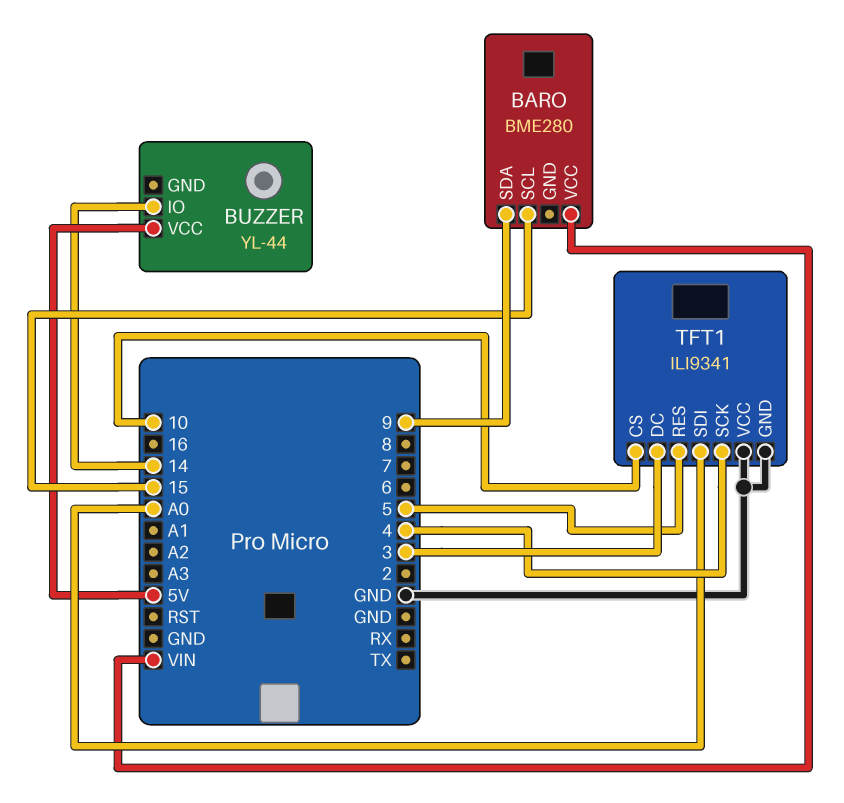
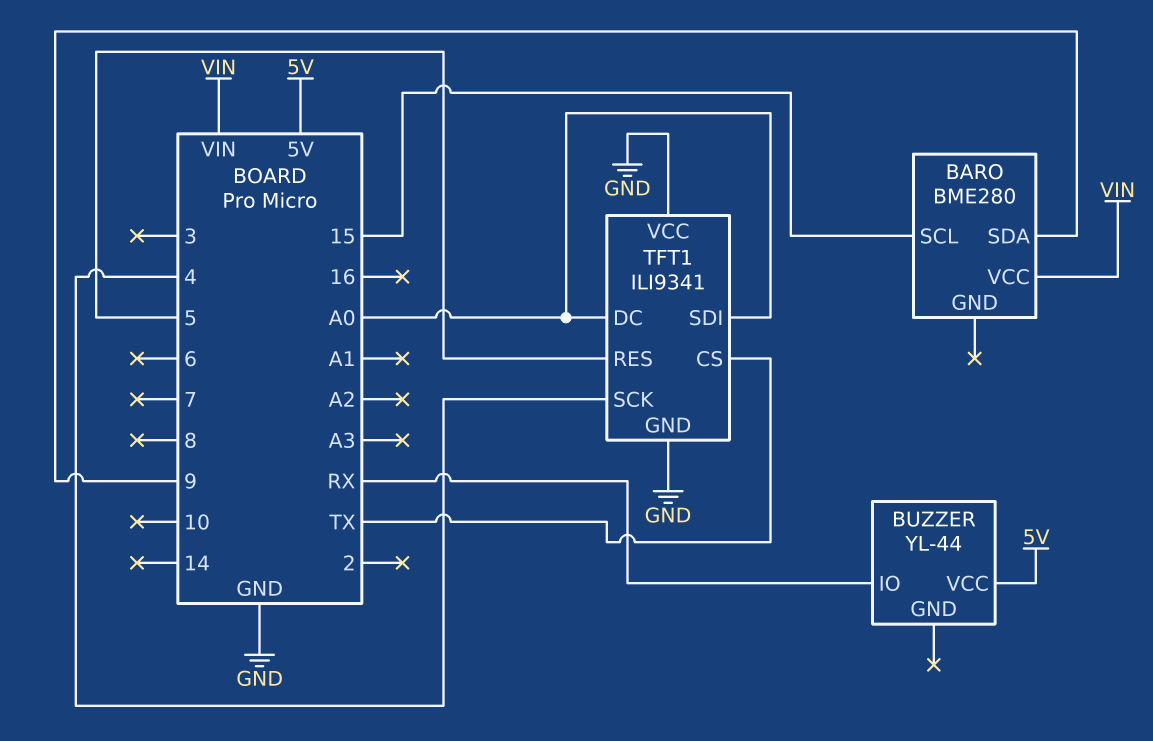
BUZZER pin IO: 14 -> RX
TFT1 pin CS: 10 -> TX
TFT1 pin DC: 3 -> A0

